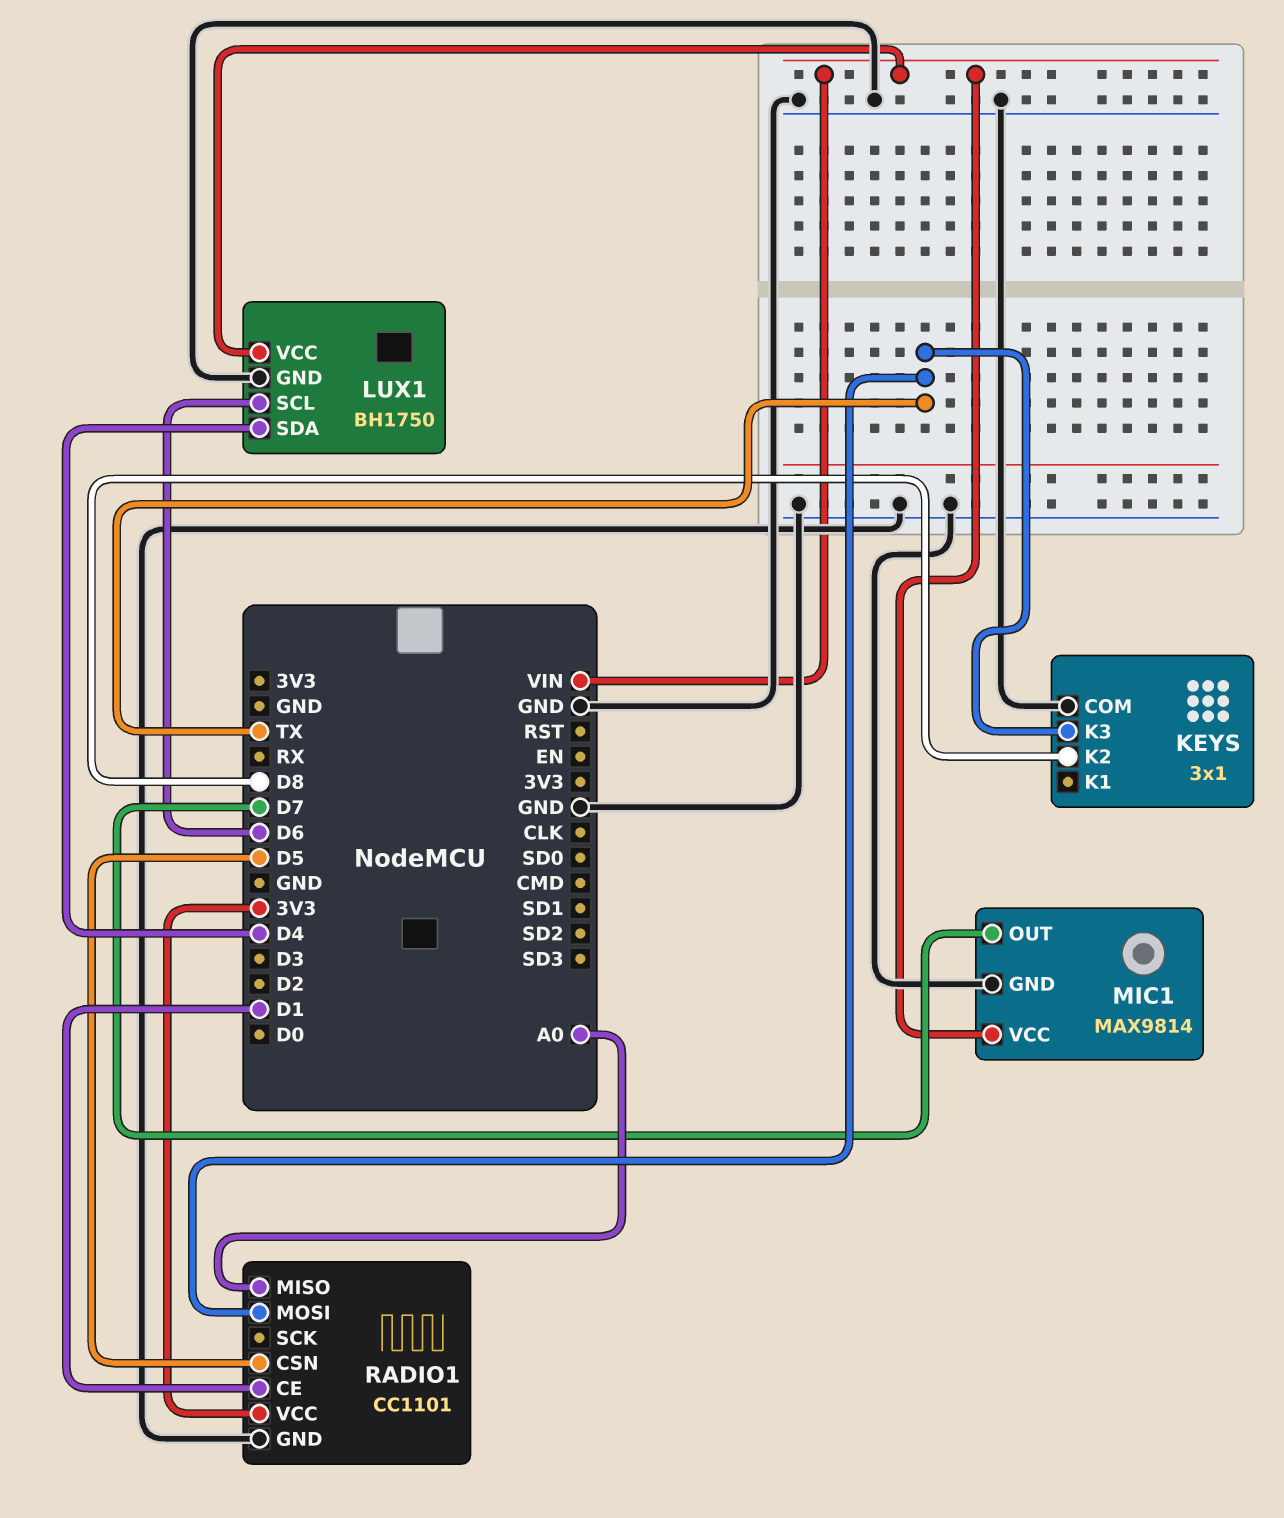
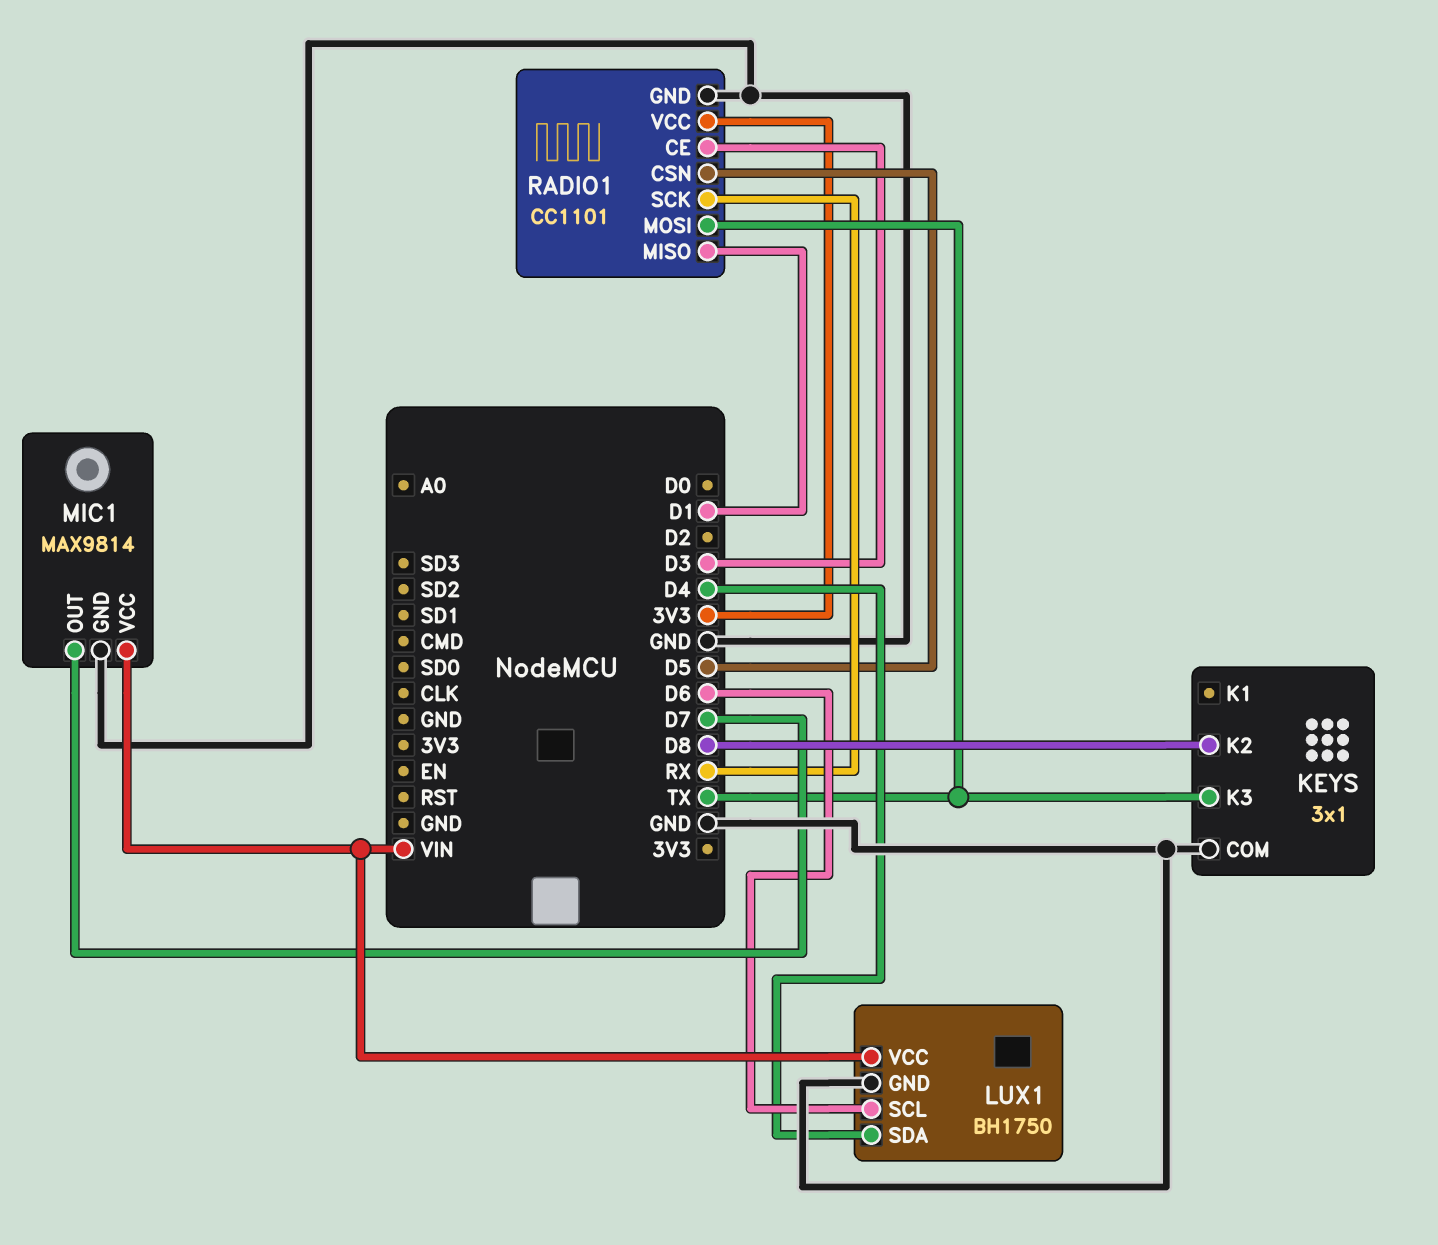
RADIO1 pin CE: D1 -> D3
RADIO1 pin MISO: A0 -> D1
RADIO1 pin SCK: none -> RX

